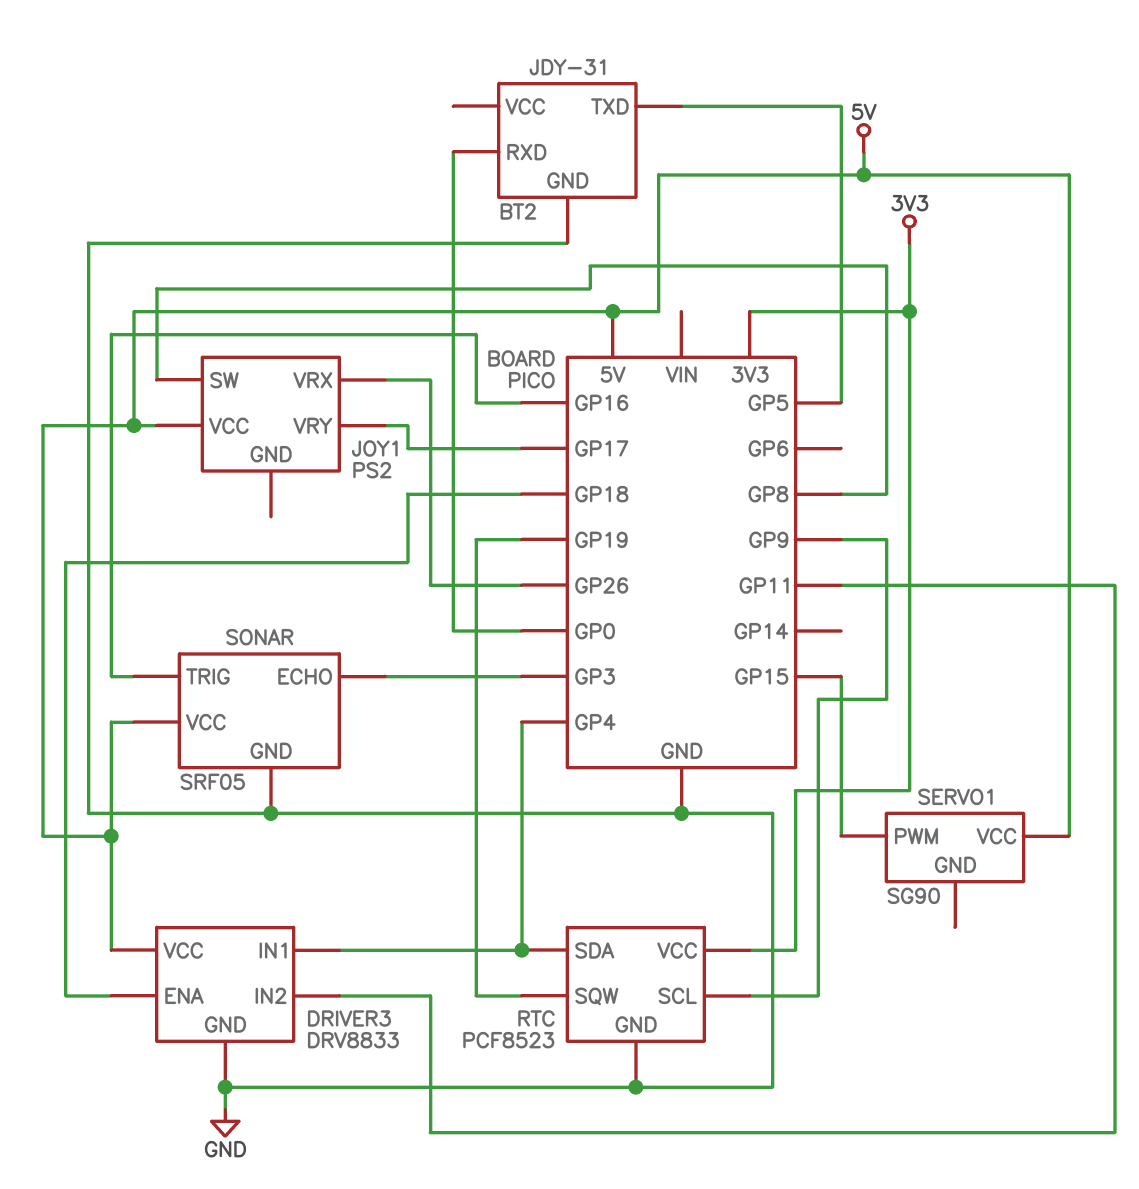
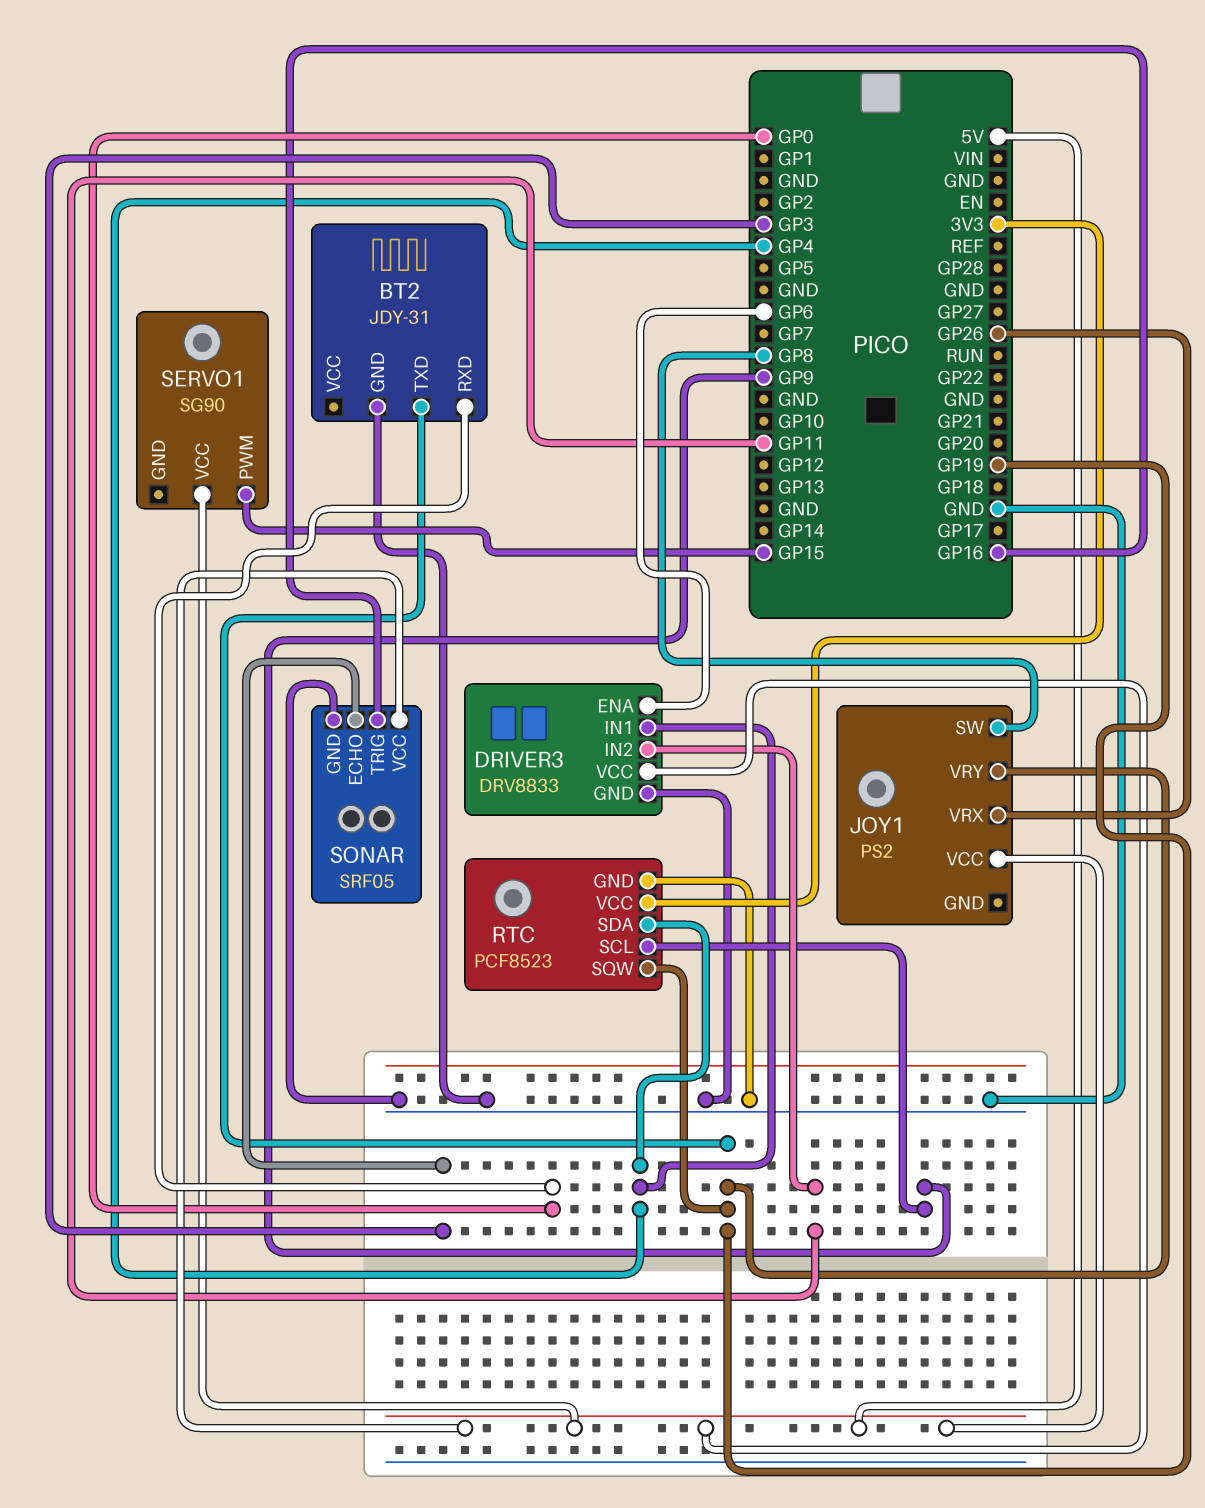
BT2 pin TXD: GP5 -> GP19
DRIVER3 pin ENA: GP18 -> GP6
JOY1 pin VRY: GP17 -> GP19

